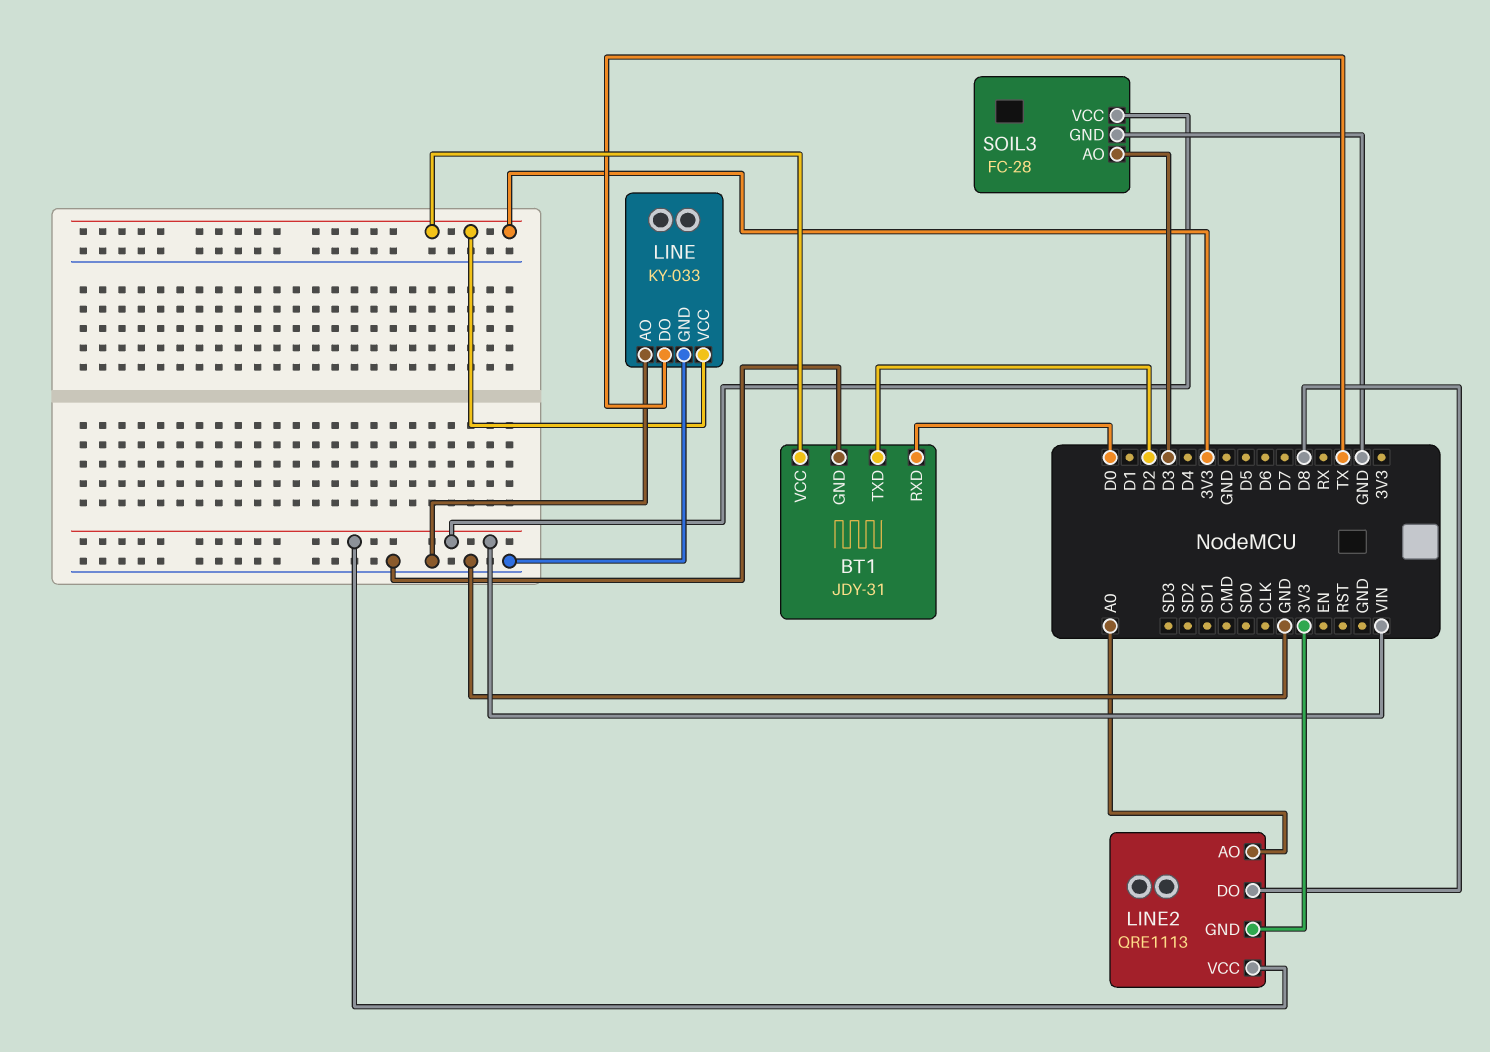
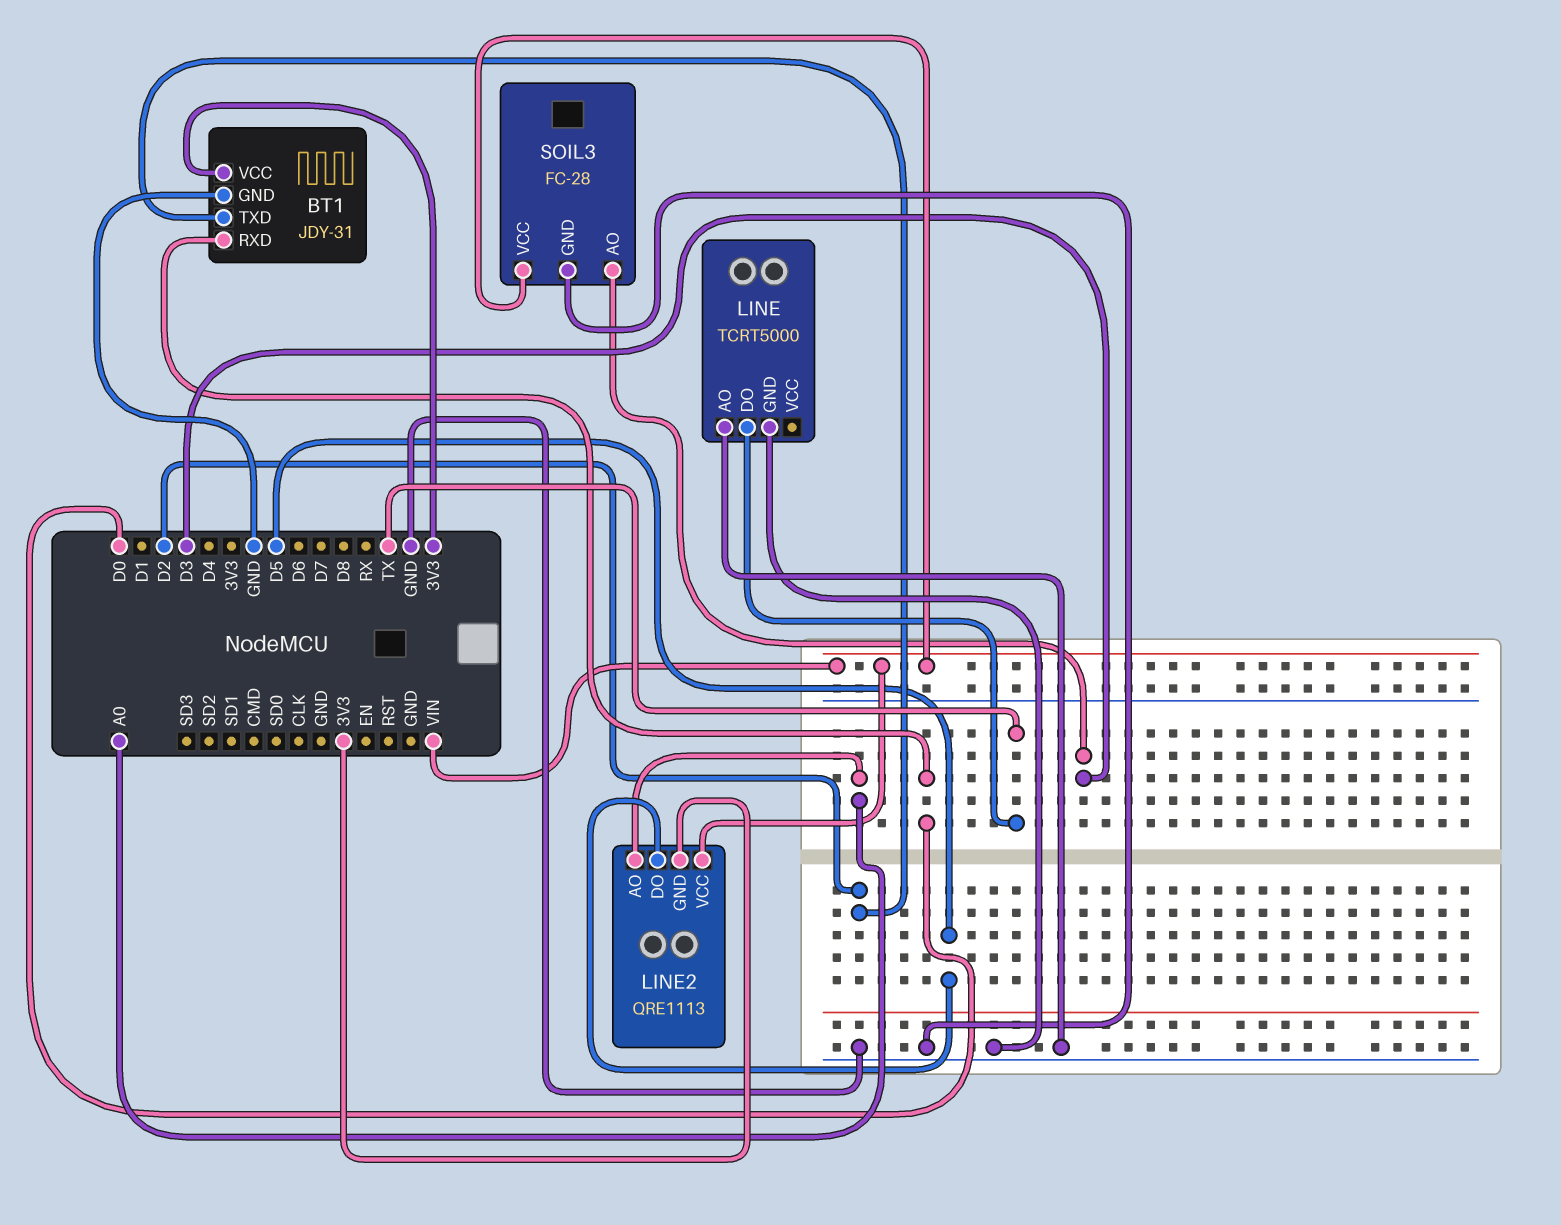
LINE: KY-033 -> TCRT5000
LINE pin VCC: 3V3 -> none
LINE2 pin DO: D8 -> D5

